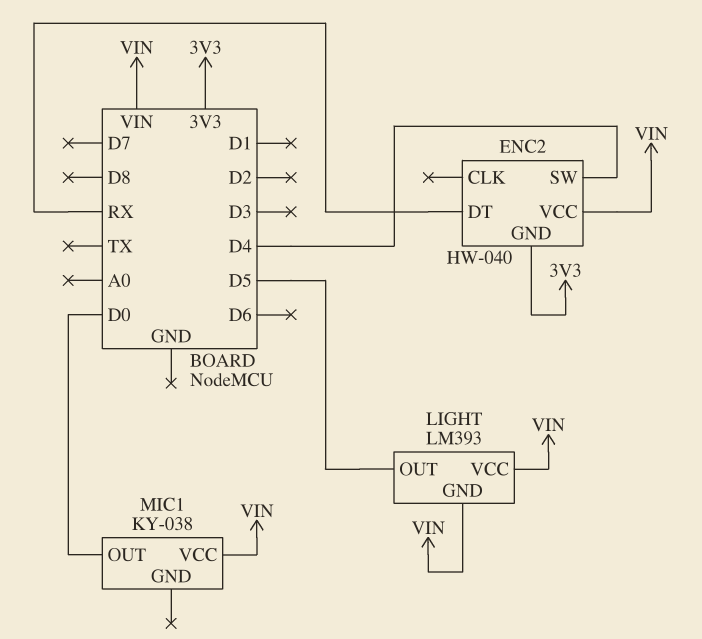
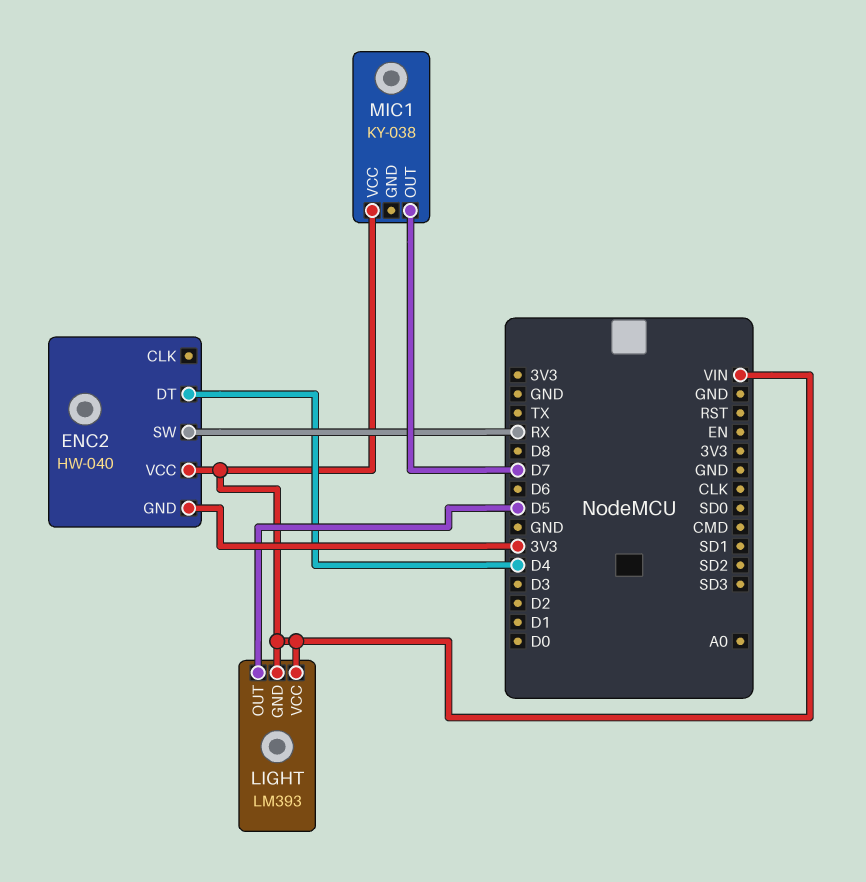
ENC2 pin DT: RX -> D4
ENC2 pin SW: D4 -> RX
MIC1 pin OUT: D0 -> D7

